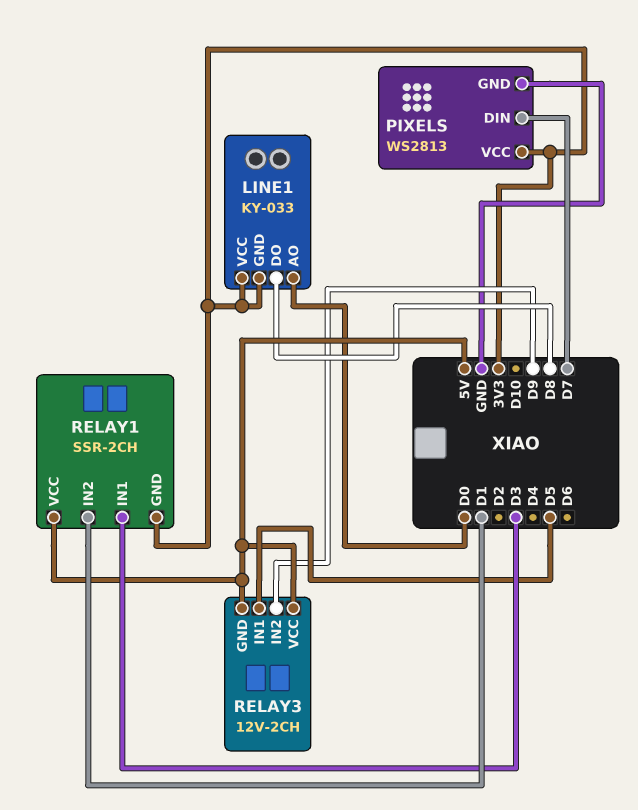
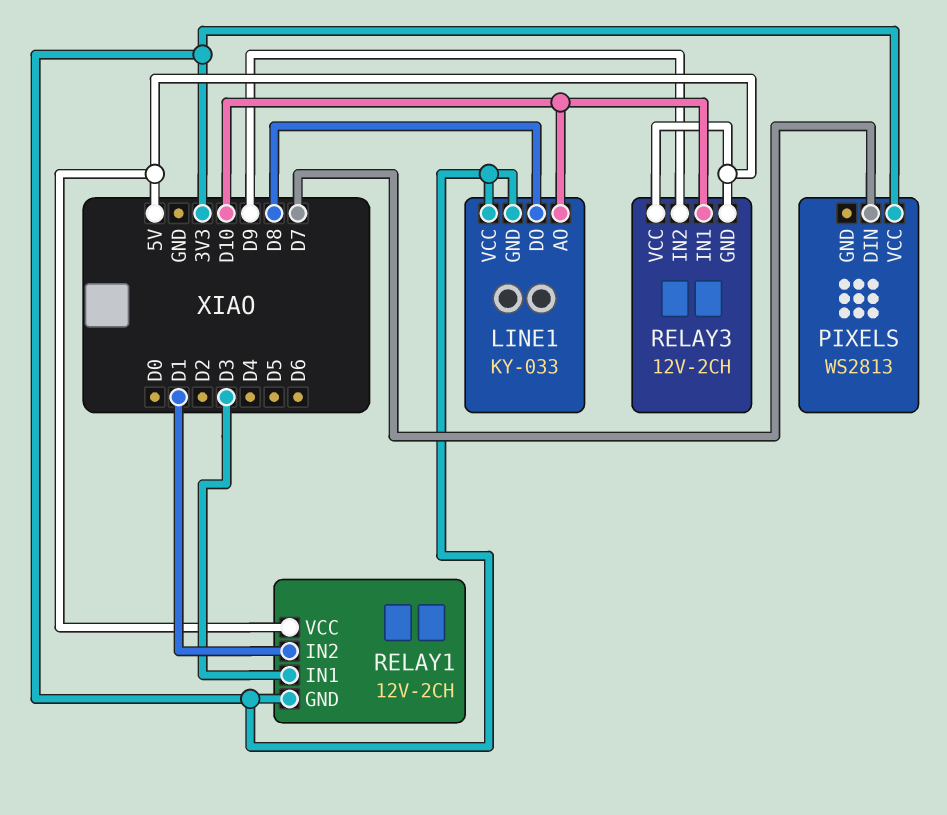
LINE1 pin AO: D0 -> D10
PIXELS pin GND: GND -> none
RELAY1: SSR-2CH -> 12V-2CH
RELAY3 pin IN1: D5 -> D10

